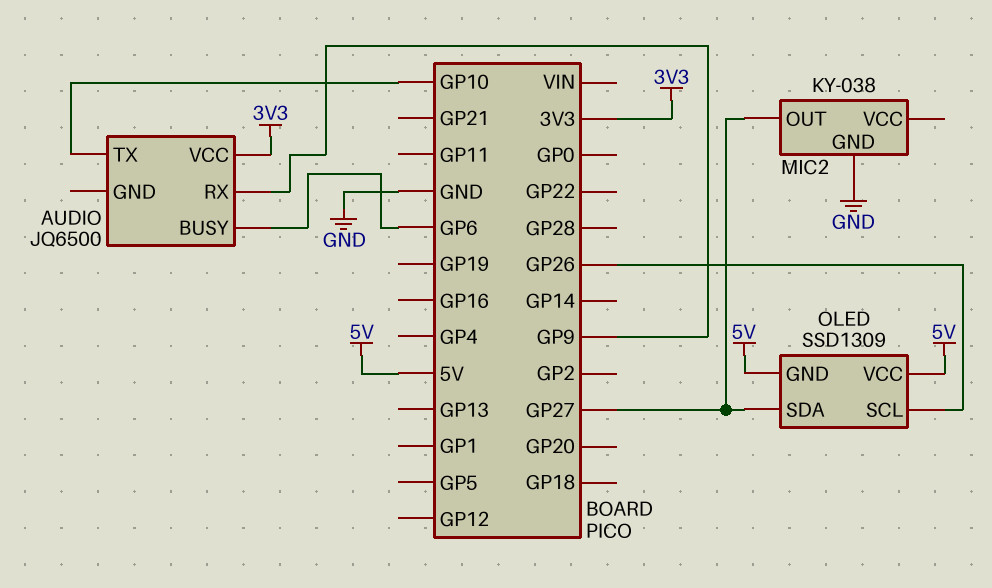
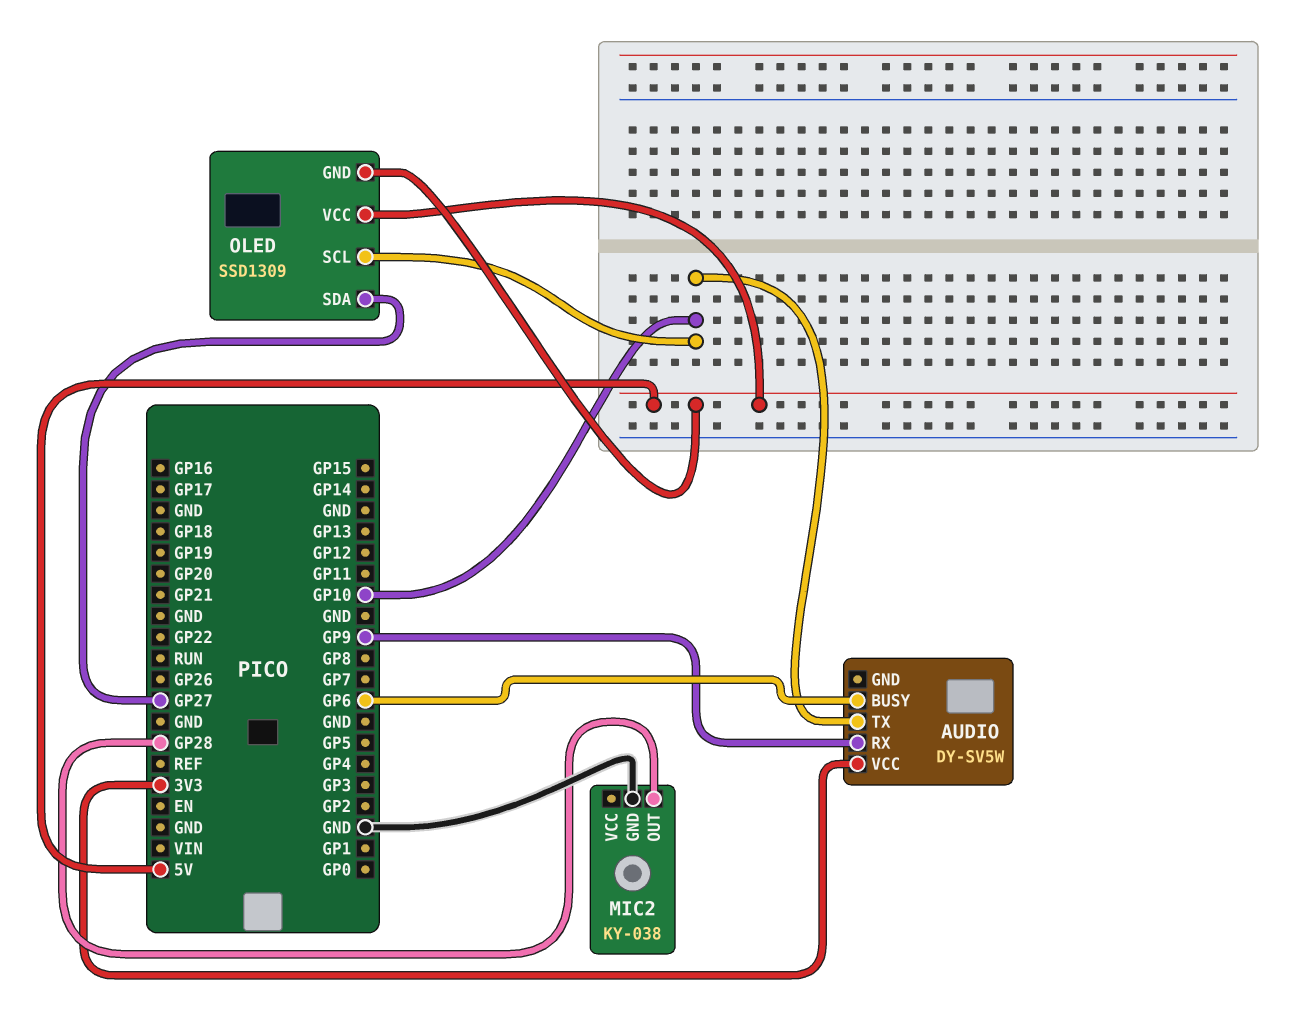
AUDIO: JQ6500 -> DY-SV5W
MIC2 pin OUT: GP27 -> GP28
OLED pin SCL: GP26 -> GP10

